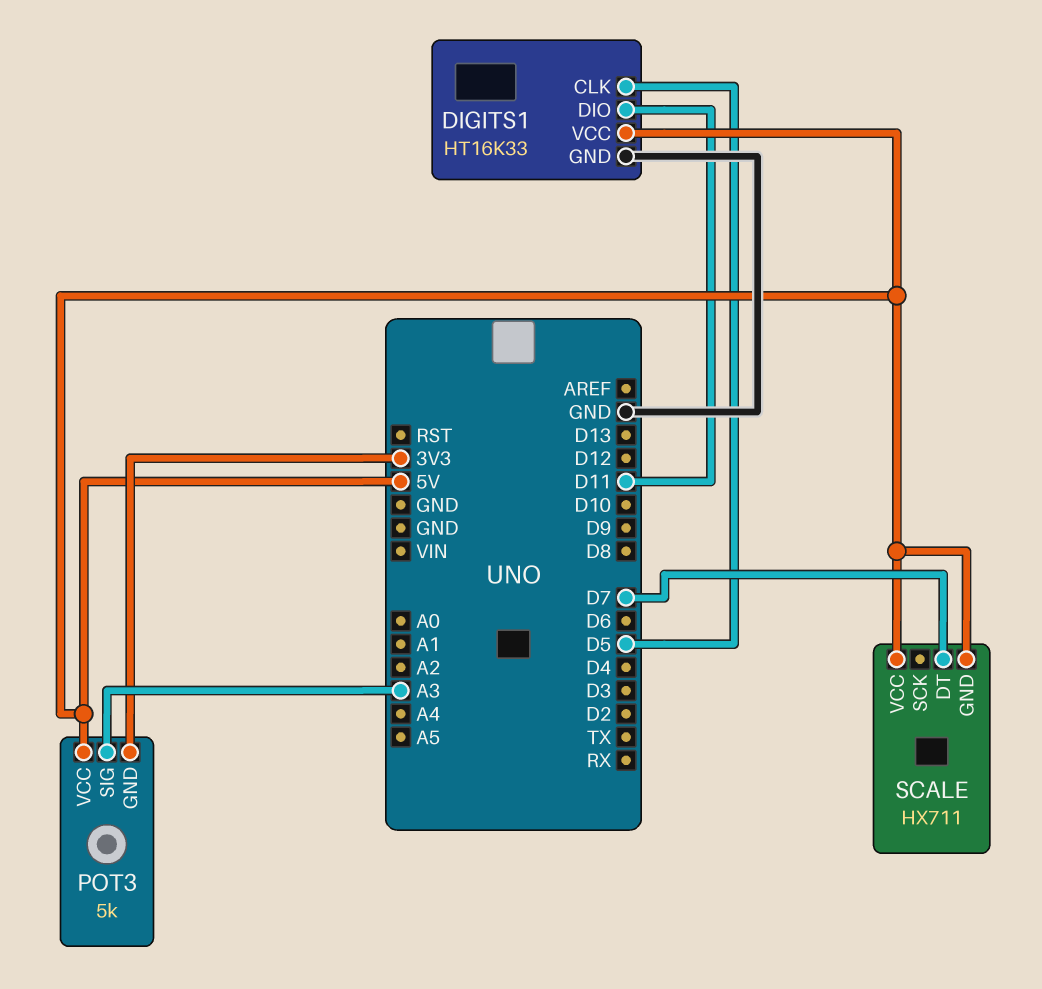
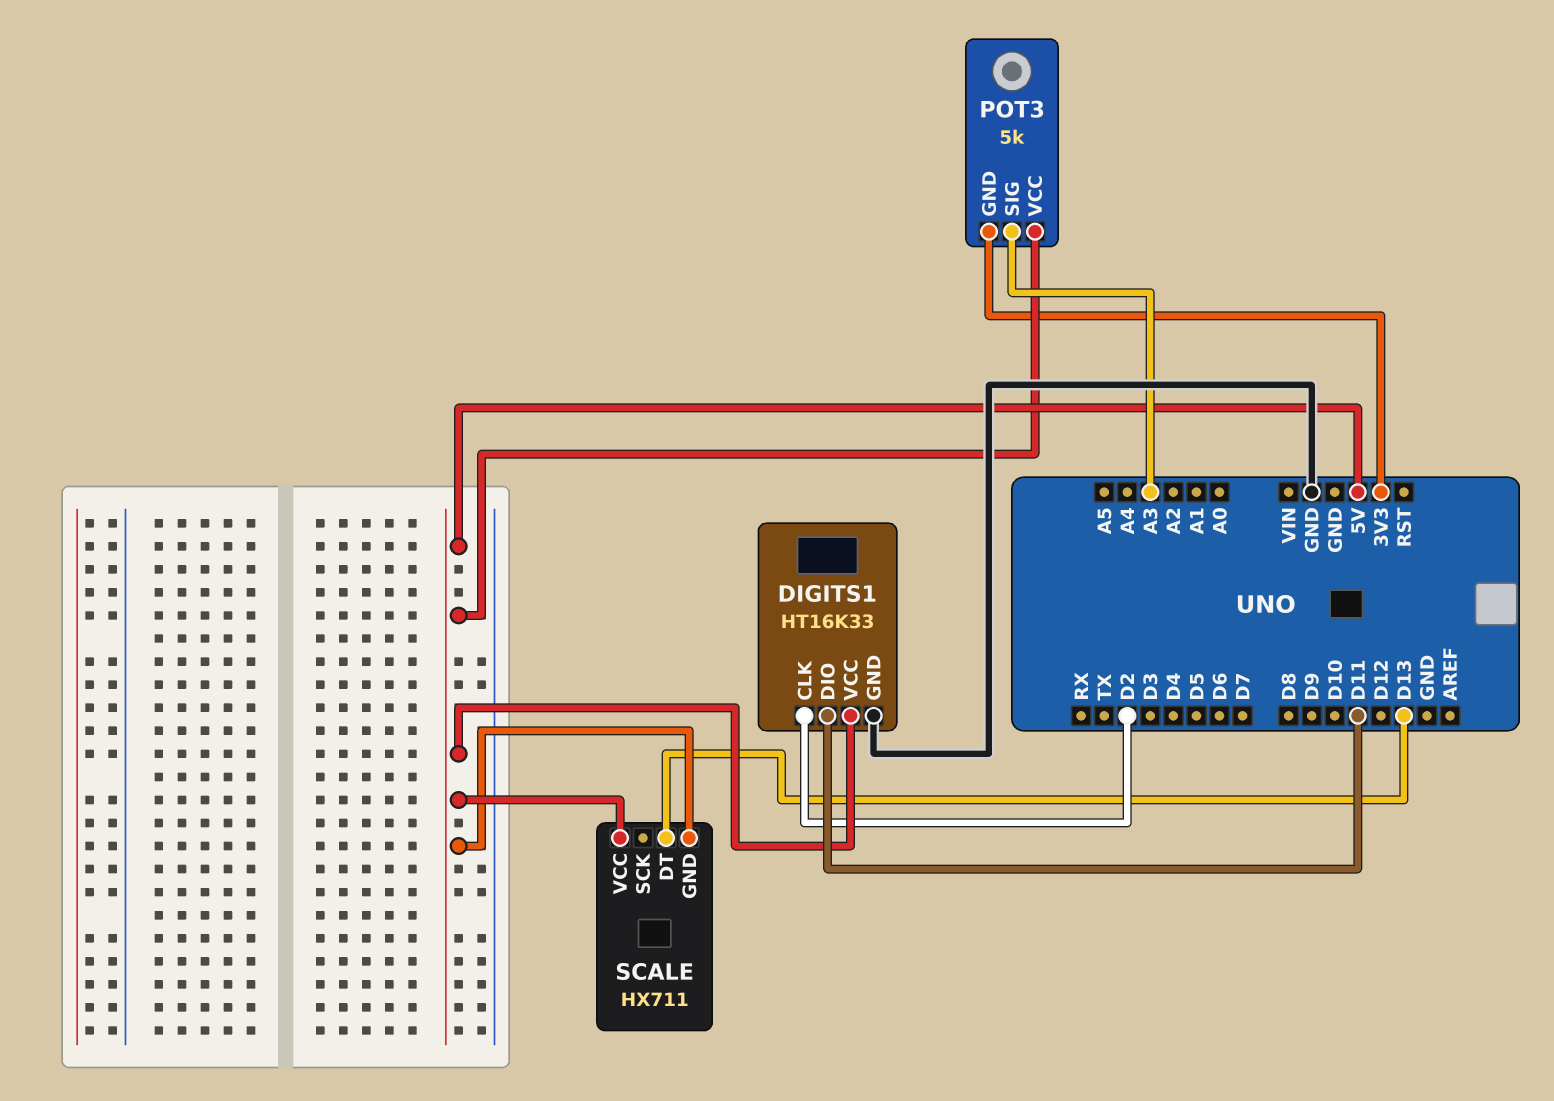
DIGITS1 pin CLK: D5 -> D2
SCALE pin DT: D7 -> D13

